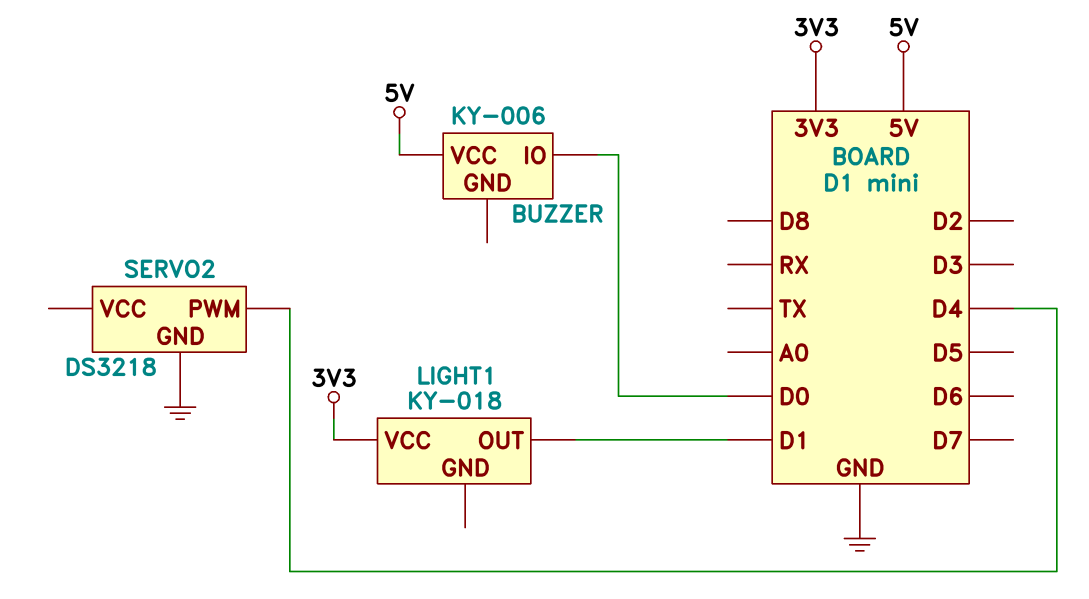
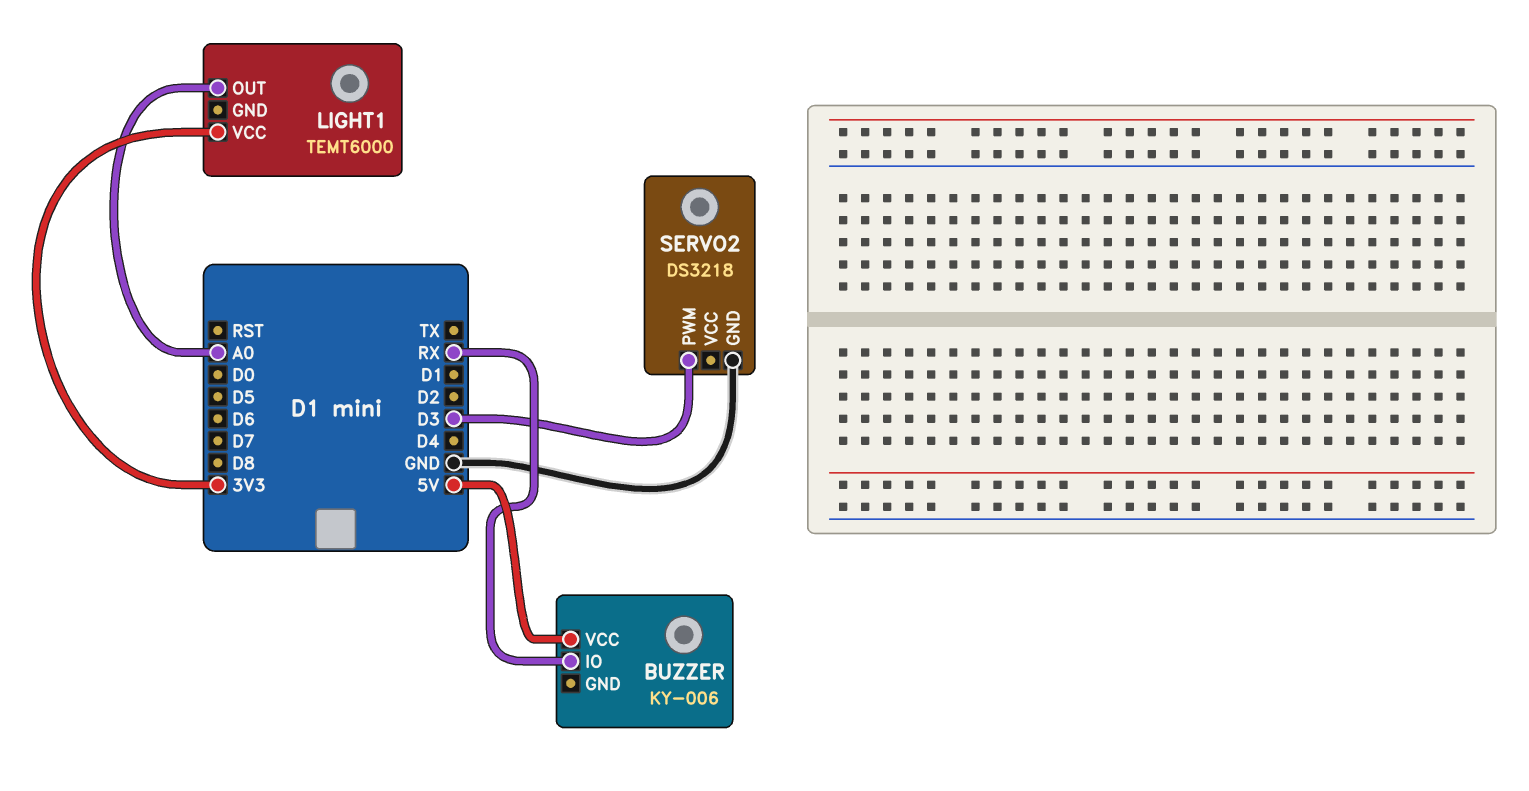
BUZZER pin IO: D0 -> RX
LIGHT1: KY-018 -> TEMT6000
LIGHT1 pin OUT: D1 -> A0
SERVO2 pin PWM: D4 -> D3

